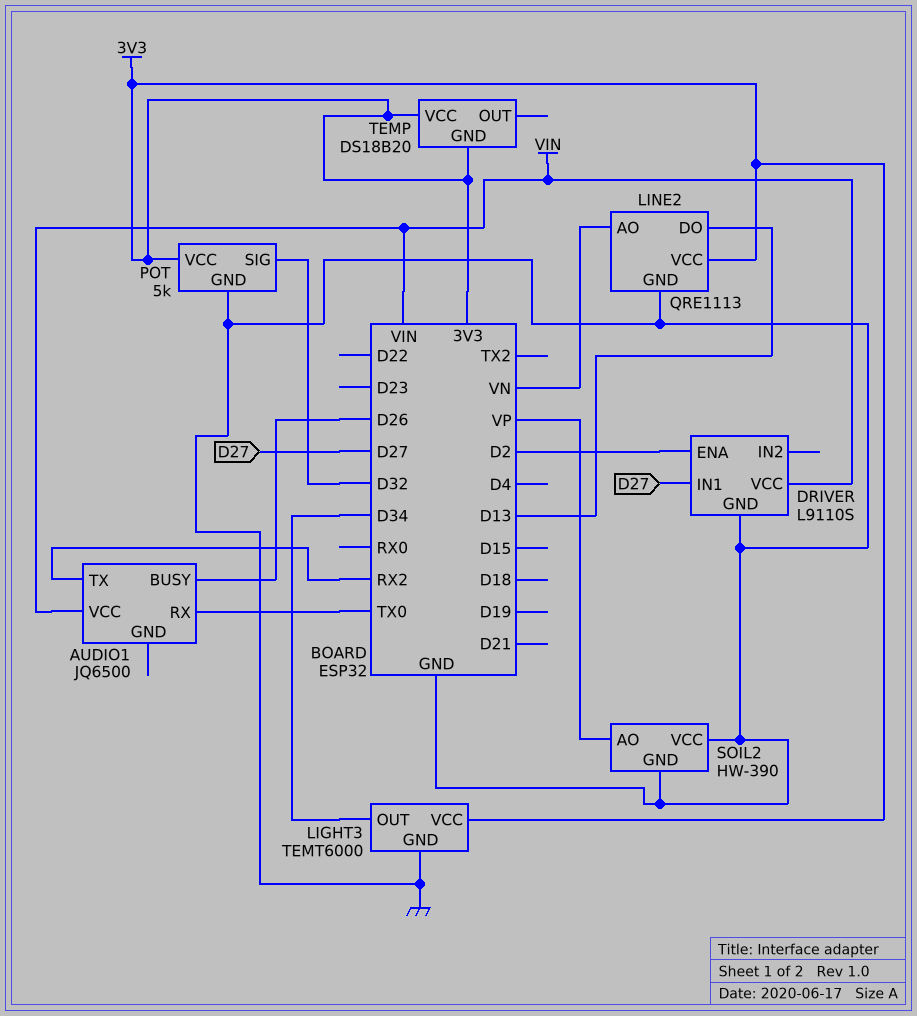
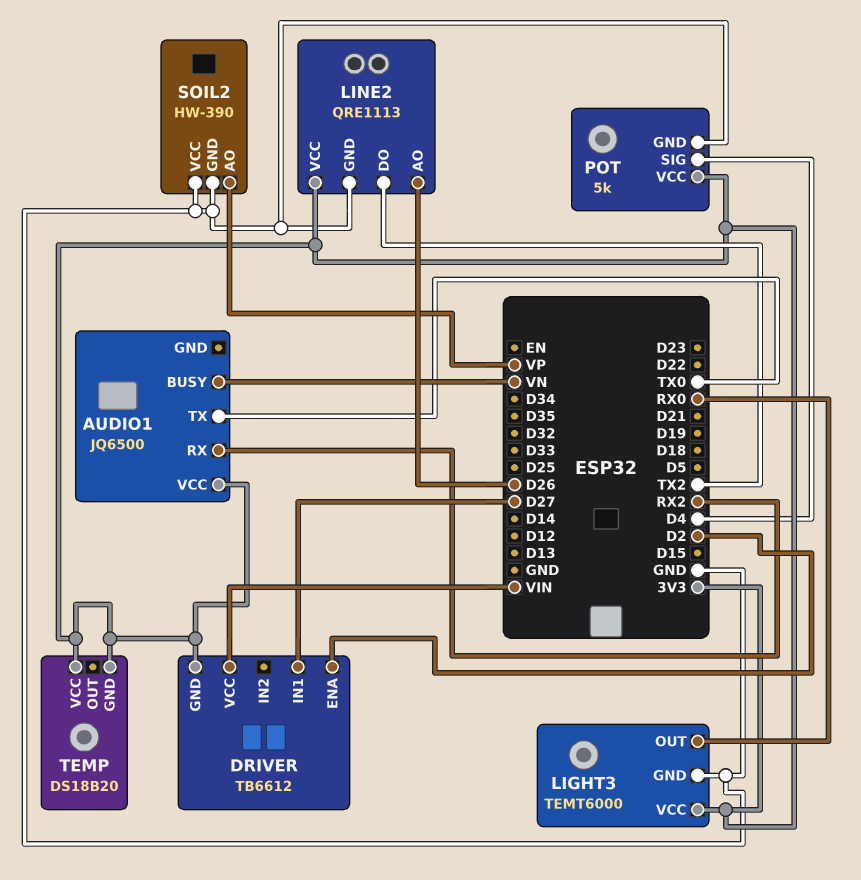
AUDIO1 pin BUSY: D26 -> VN
AUDIO1 pin RX: TX0 -> RX2
AUDIO1 pin TX: RX2 -> TX0
AUDIO1 pin VCC: VIN -> 3V3
DRIVER: L9110S -> TB6612
DRIVER pin GND: GND -> 3V3
LIGHT3 pin OUT: D34 -> RX0
LINE2 pin AO: VN -> D26
LINE2 pin DO: D13 -> TX2
POT pin SIG: D32 -> D4

